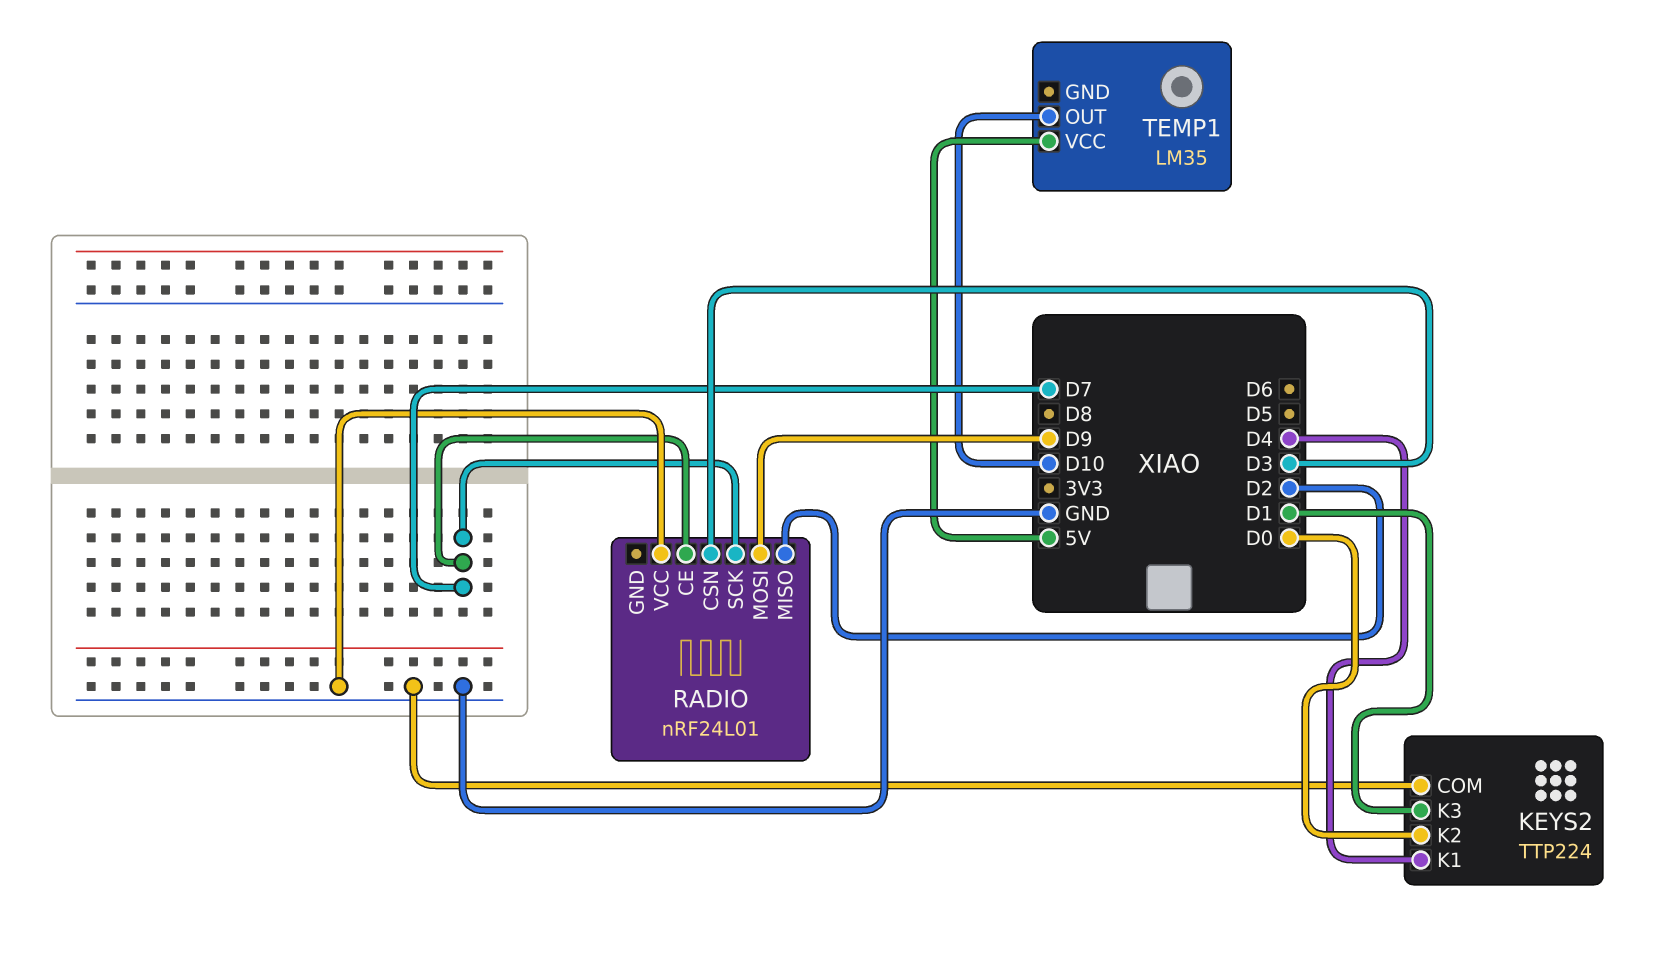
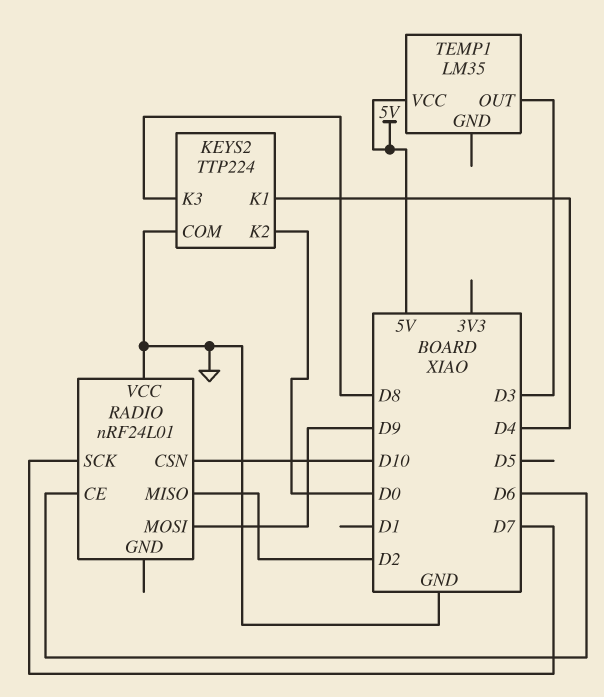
KEYS2 pin K3: D1 -> D8
RADIO pin CE: D7 -> D6
RADIO pin CSN: D3 -> D10
TEMP1 pin OUT: D10 -> D3

